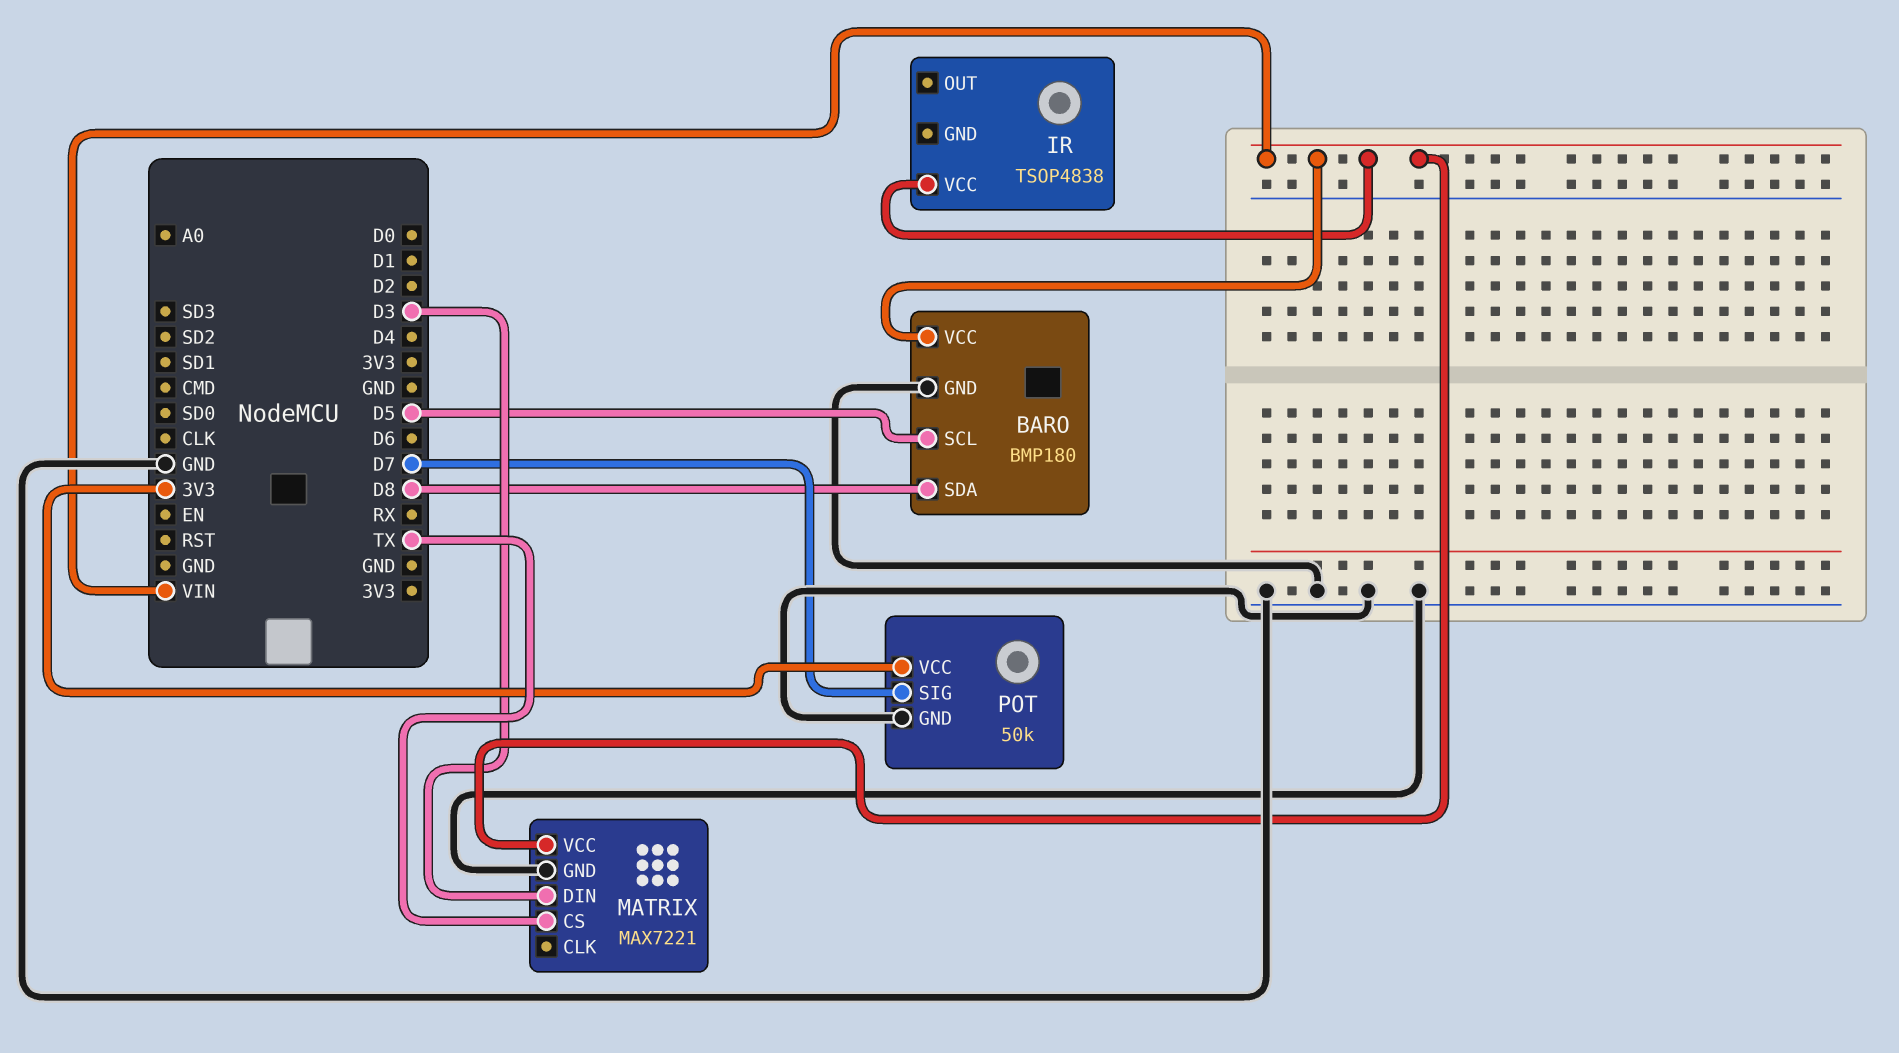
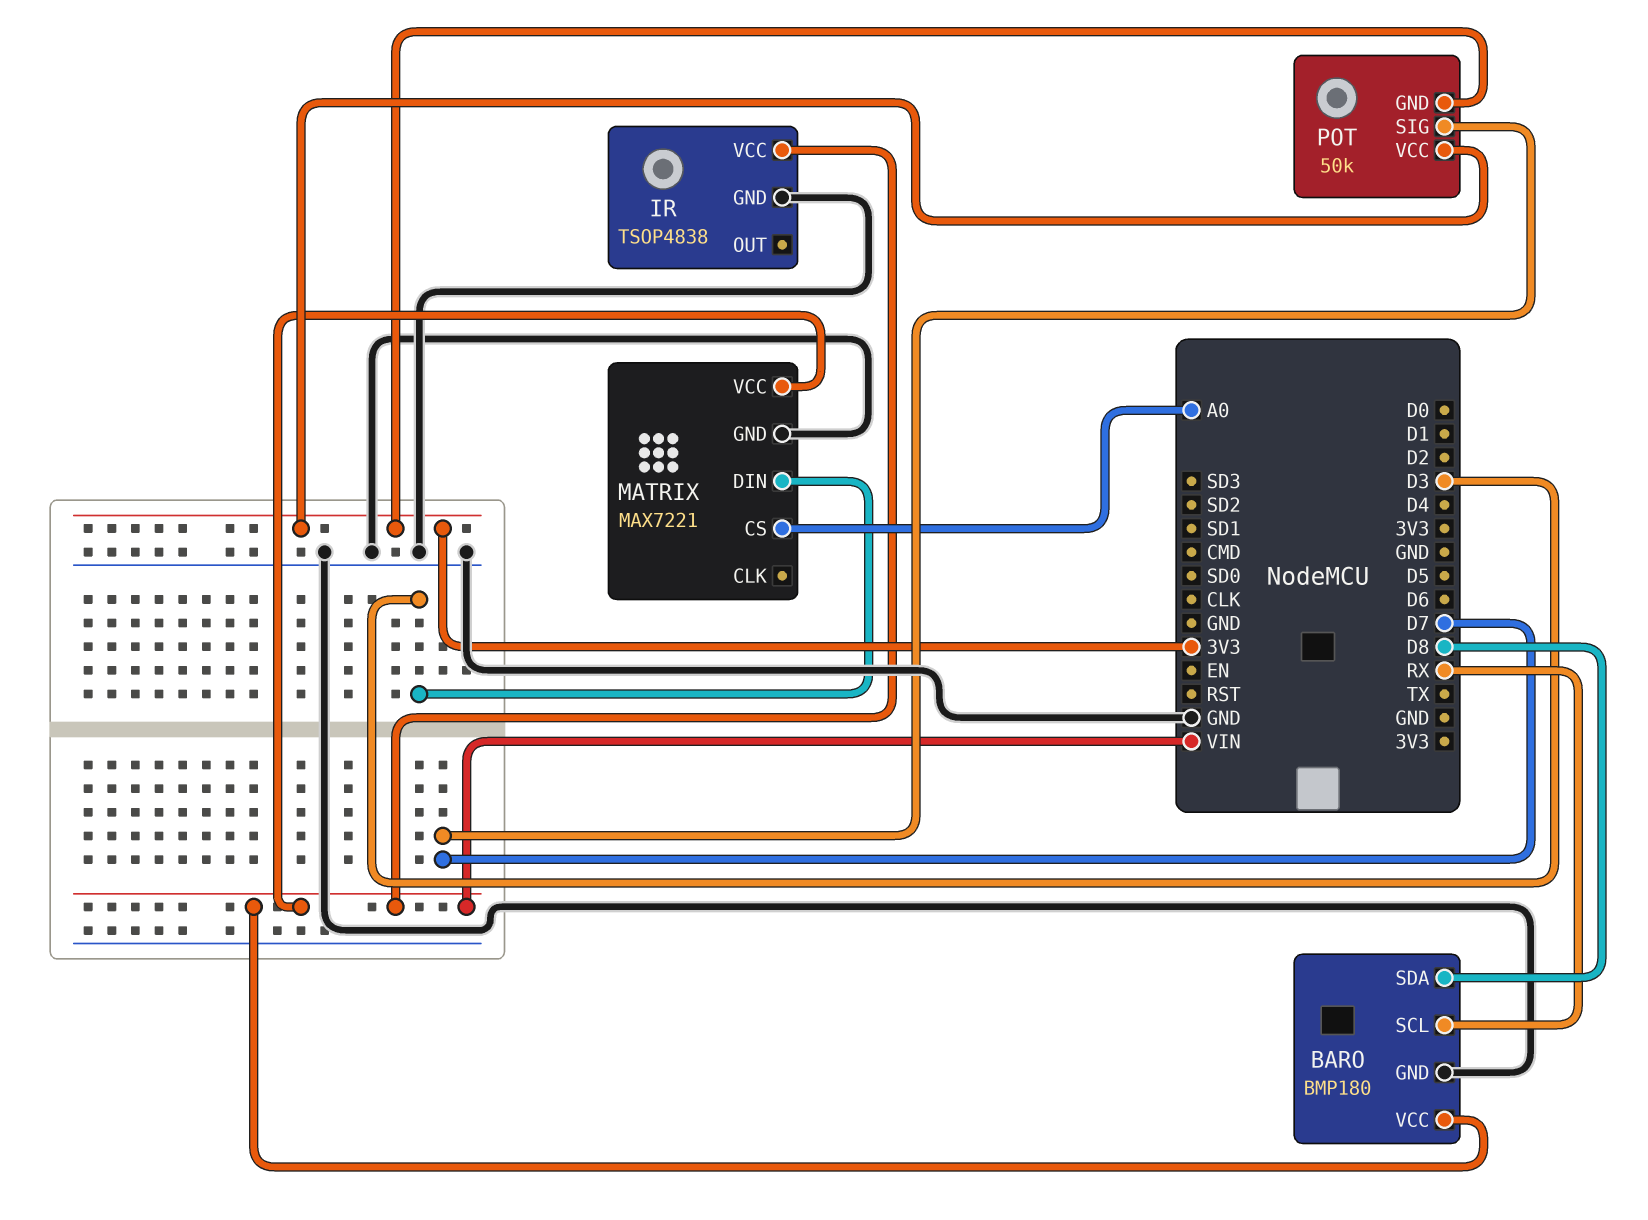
BARO pin SCL: D5 -> RX
IR pin GND: none -> GND
MATRIX pin CS: TX -> A0
POT pin GND: GND -> 3V3

